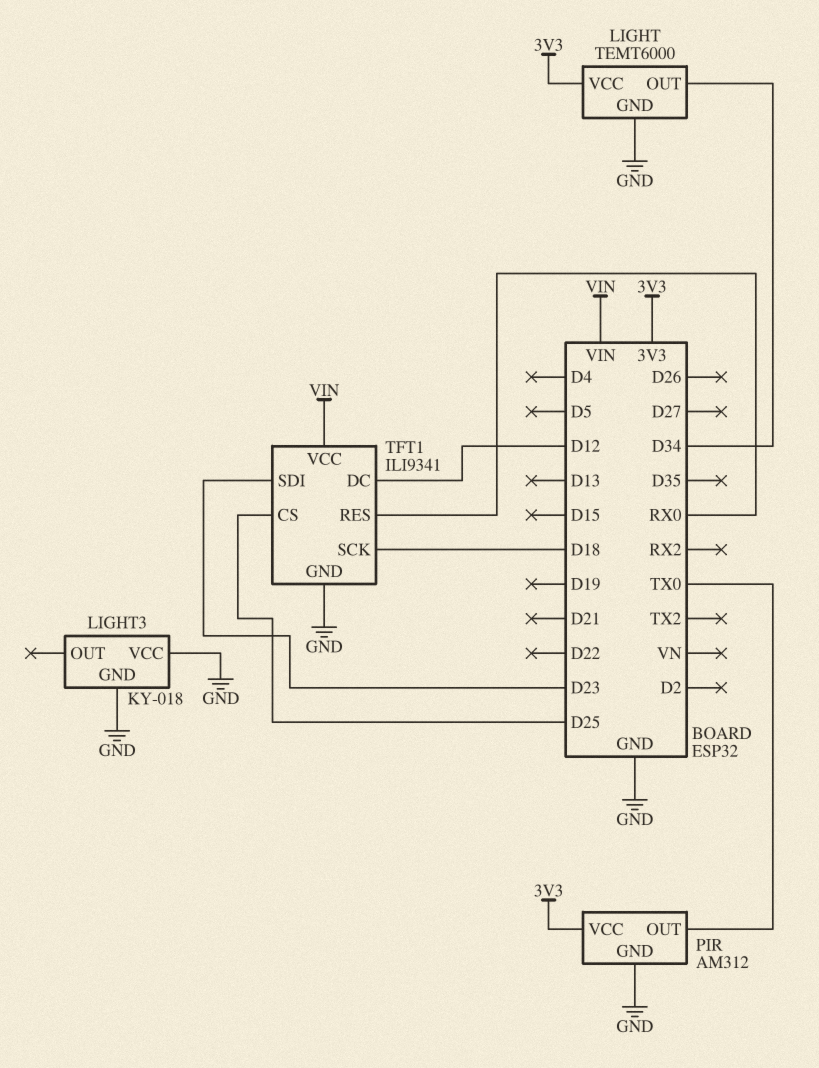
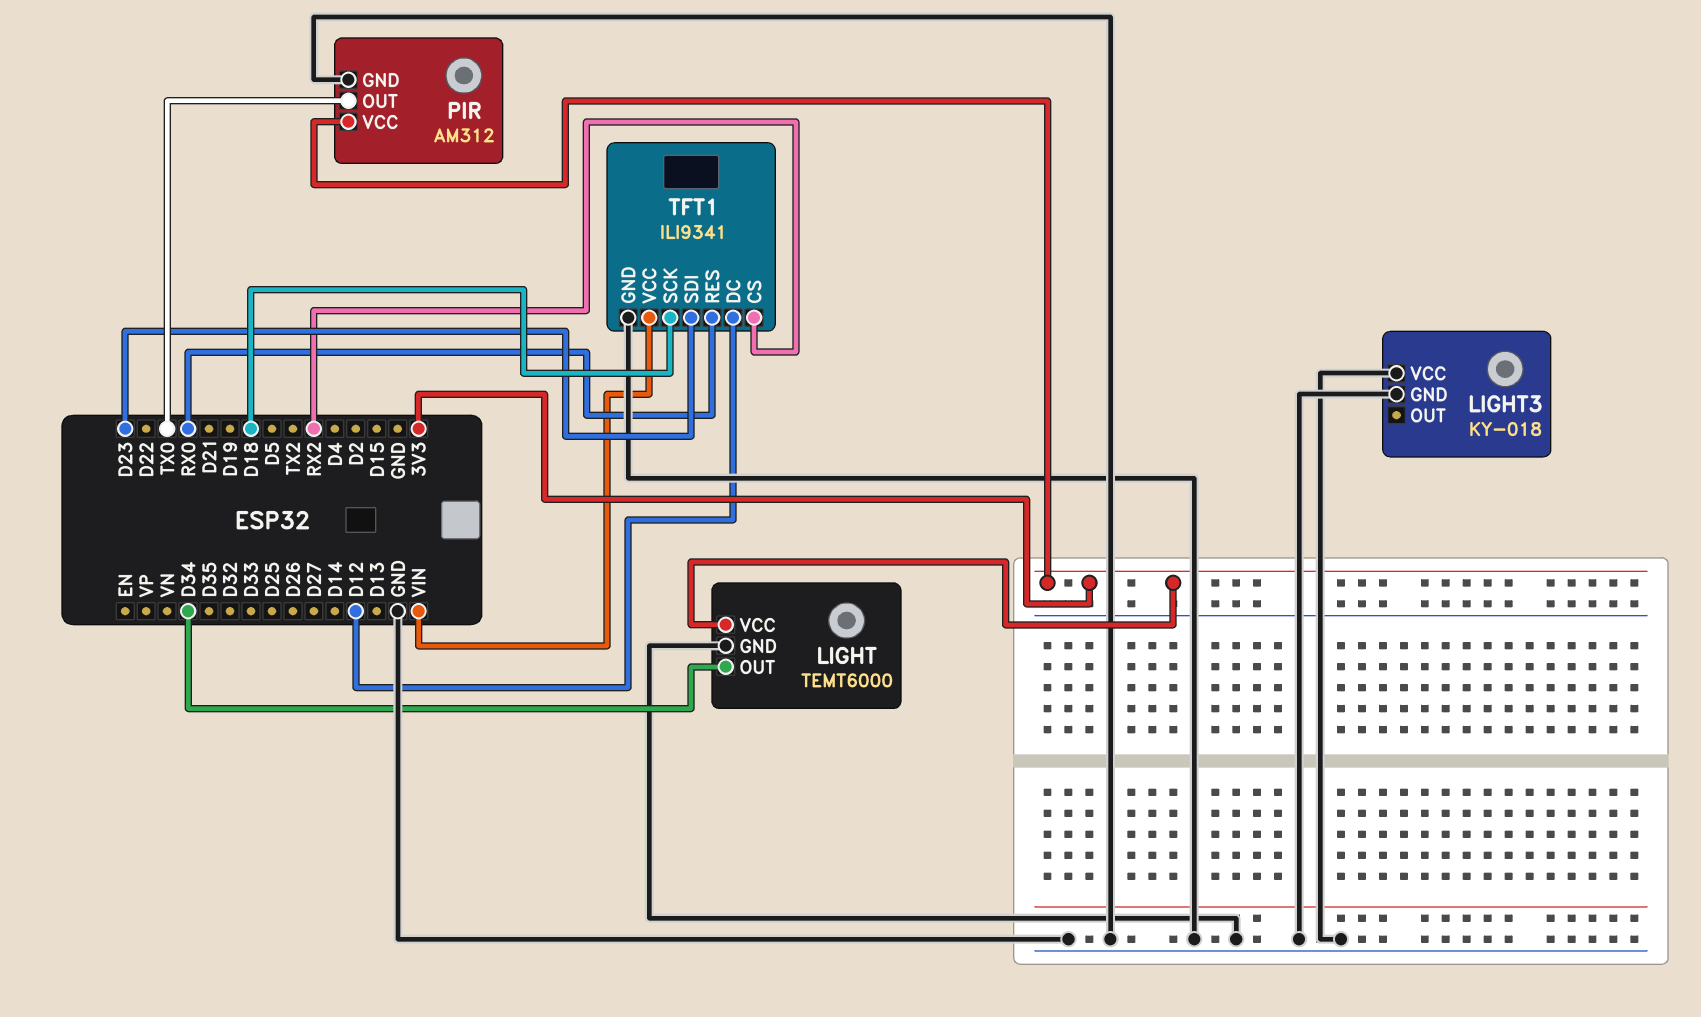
TFT1 pin CS: D25 -> RX2

